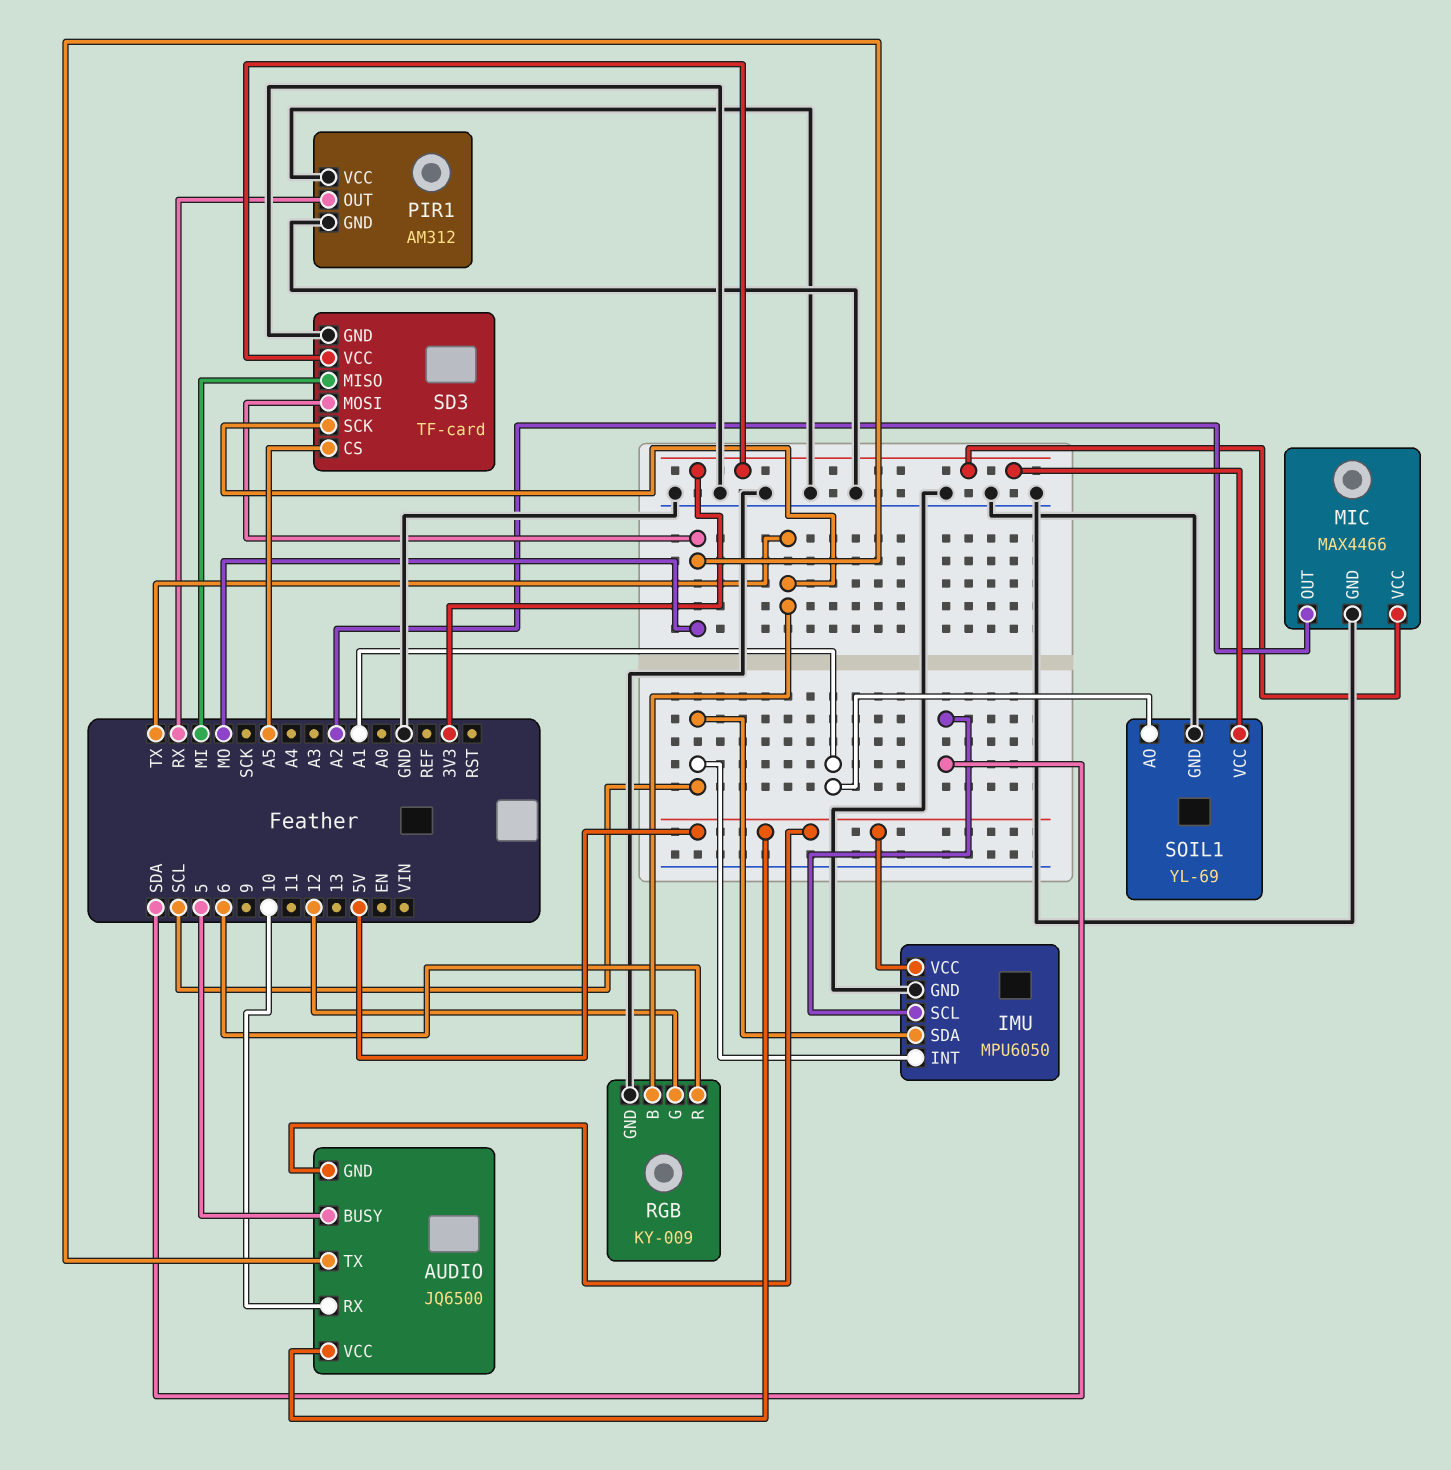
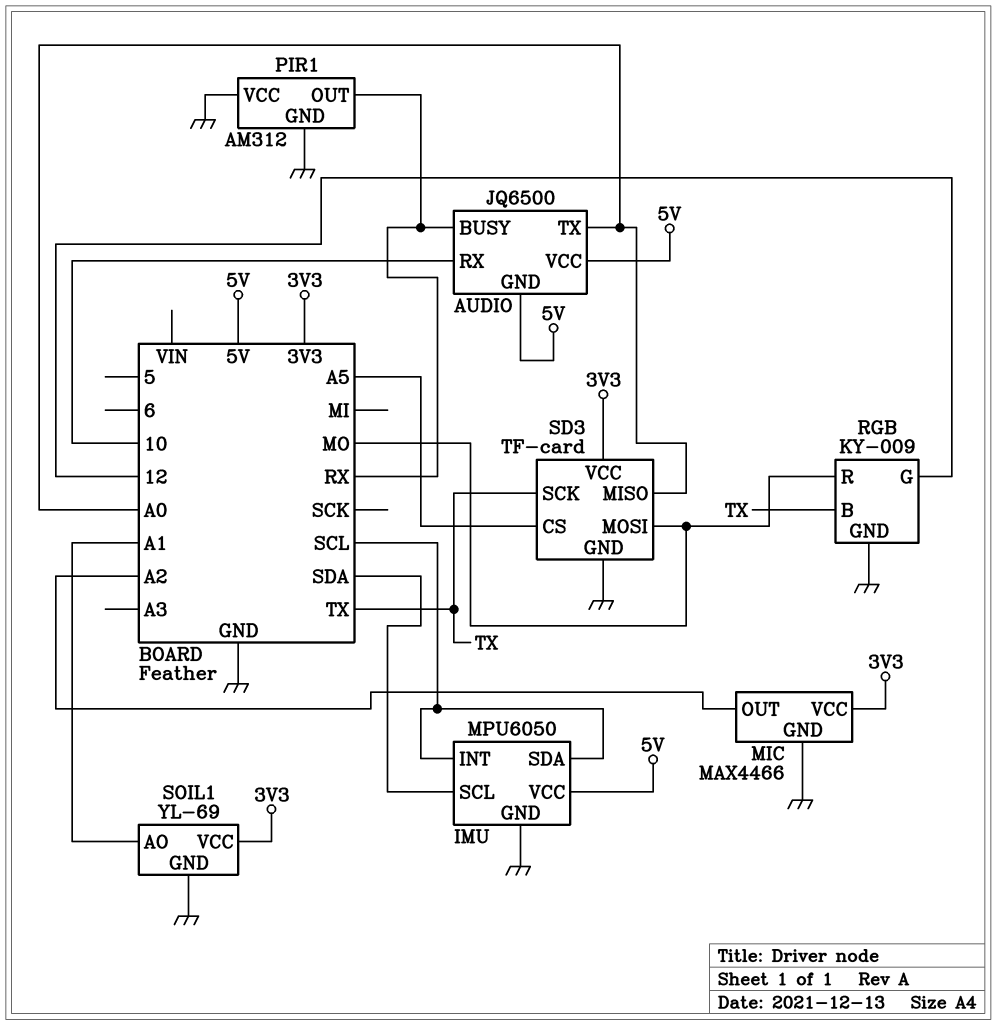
AUDIO pin BUSY: 5 -> RX
AUDIO pin TX: MO -> A0
RGB pin R: 6 -> MO
SD3 pin MISO: MI -> A0

